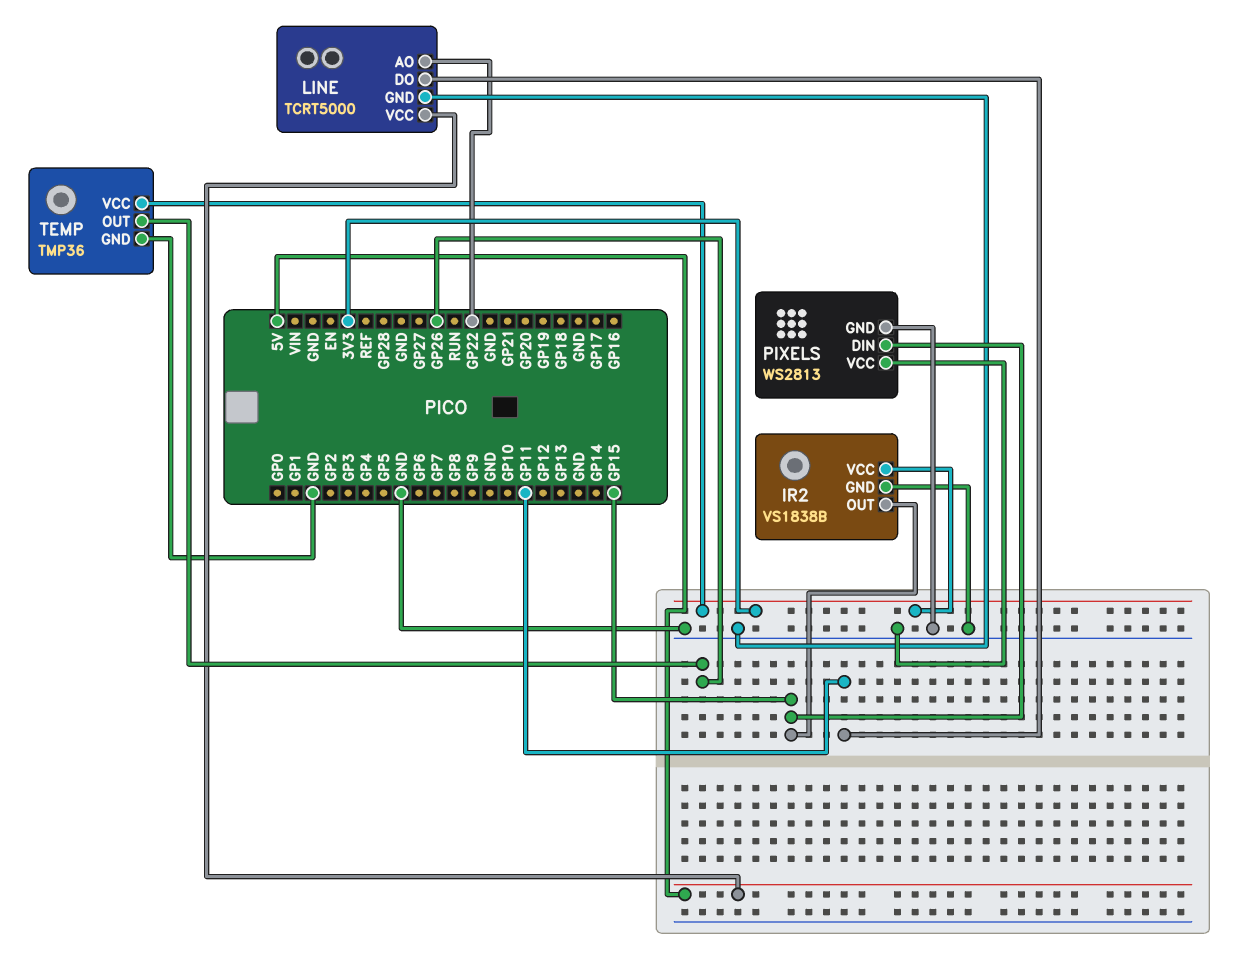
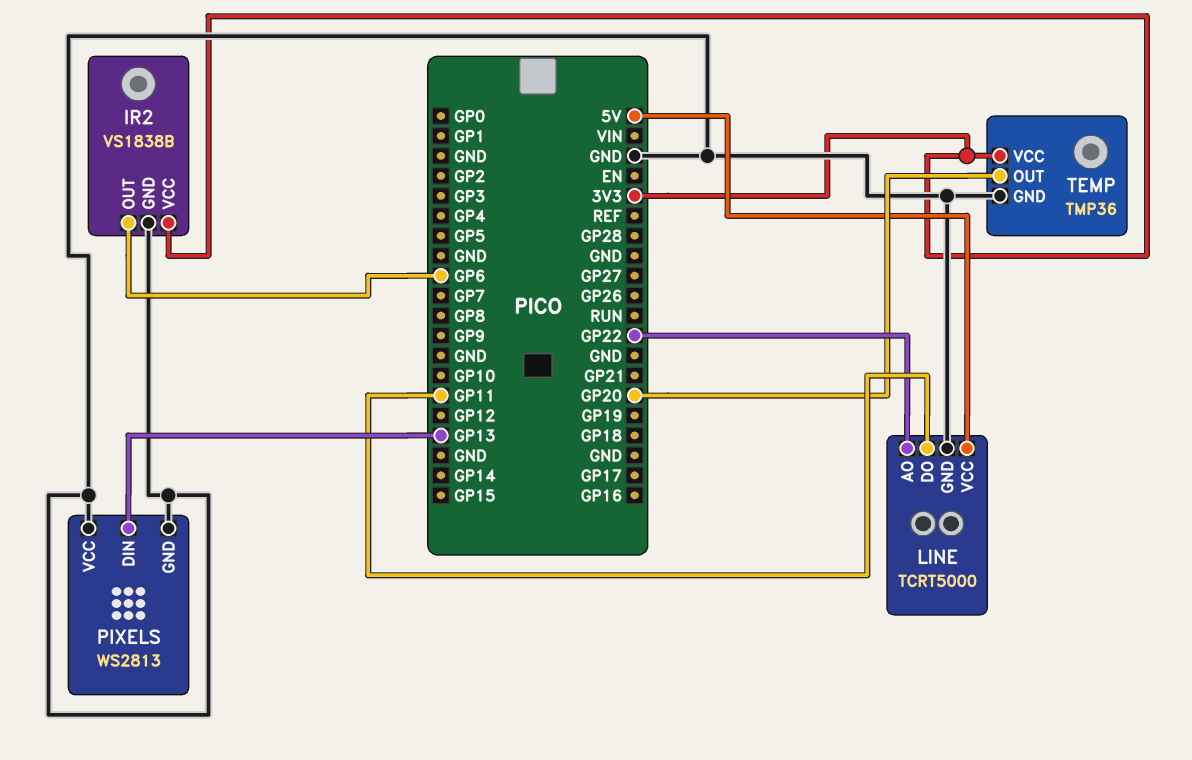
IR2 pin OUT: GP15 -> GP6
PIXELS pin DIN: GP15 -> GP13
TEMP pin OUT: GP26 -> GP20

